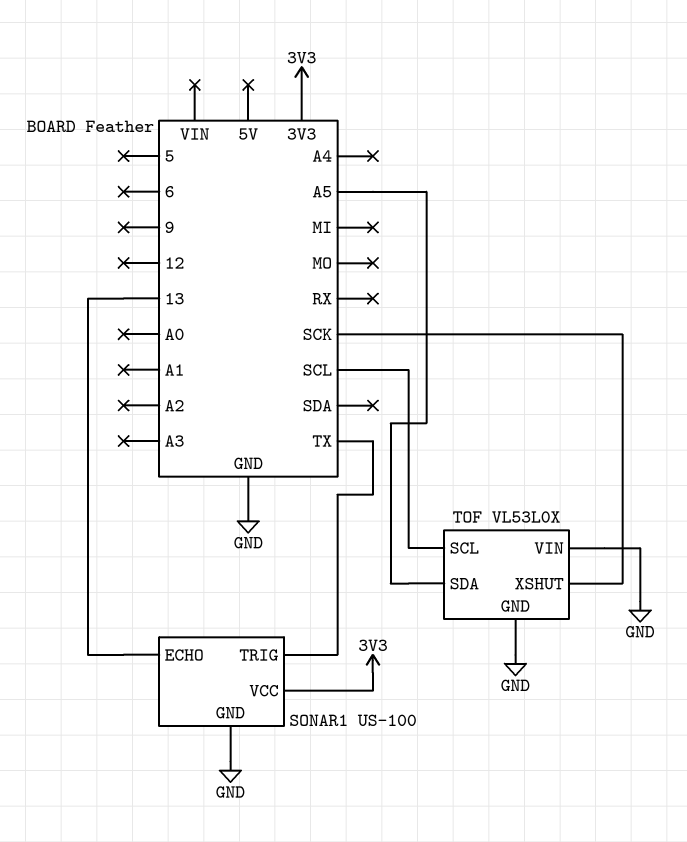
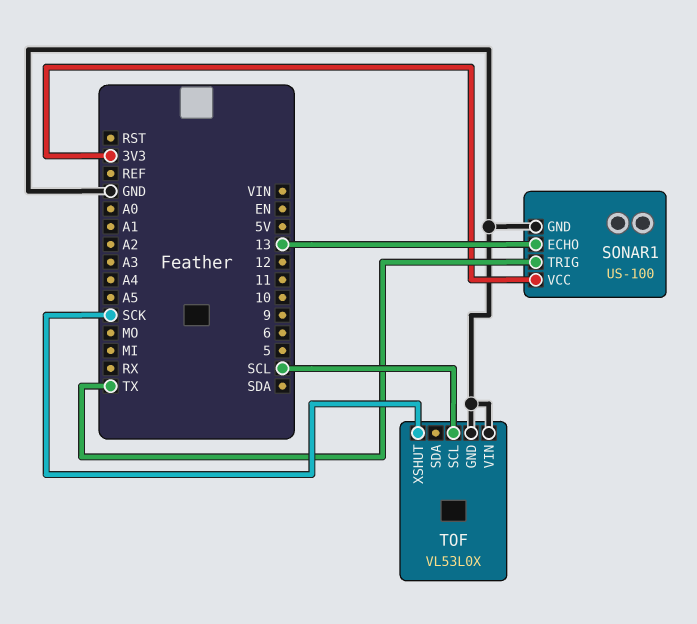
TOF pin SDA: A5 -> none

